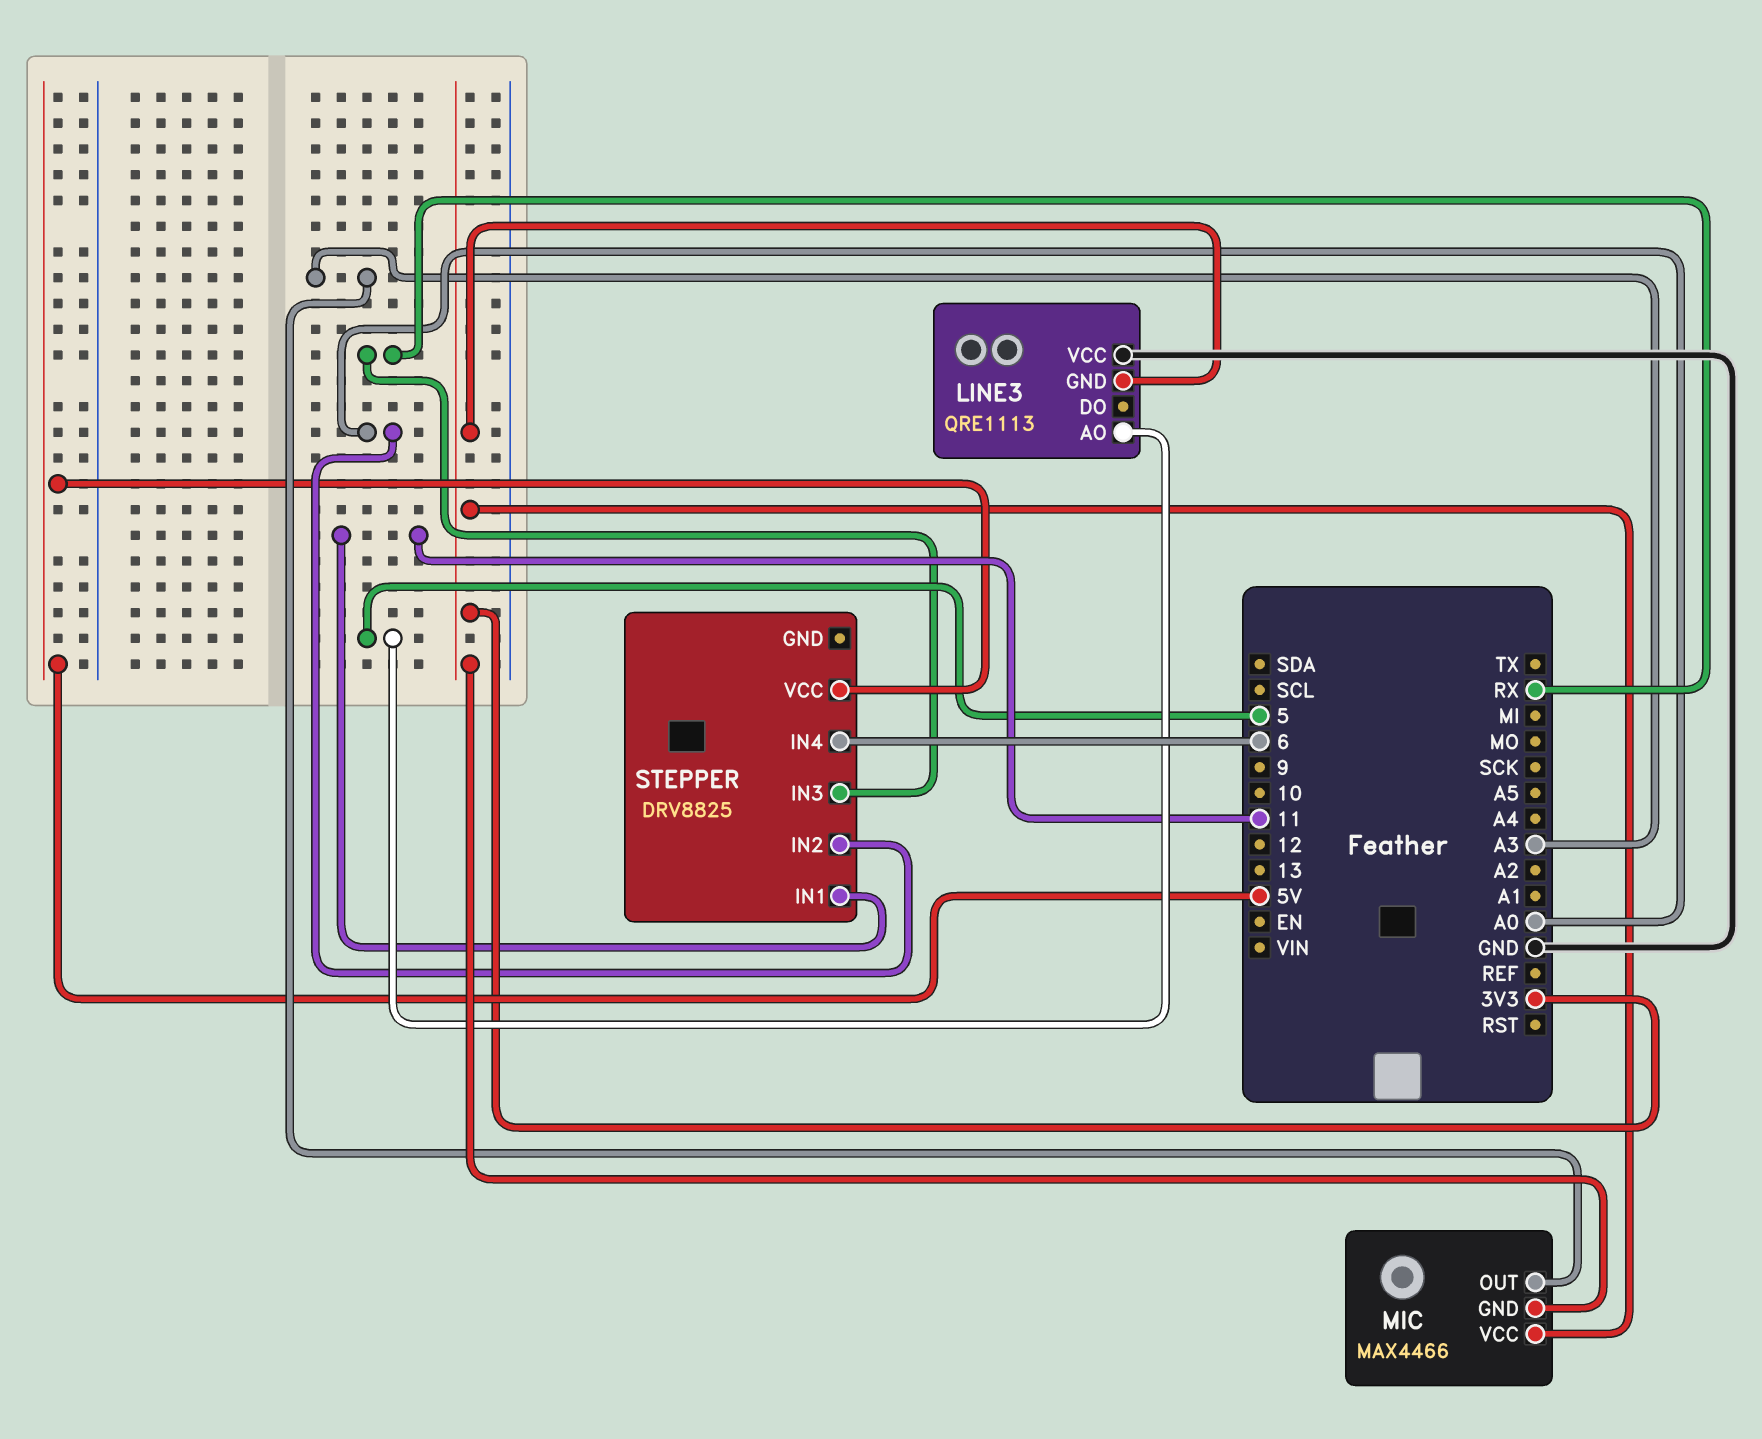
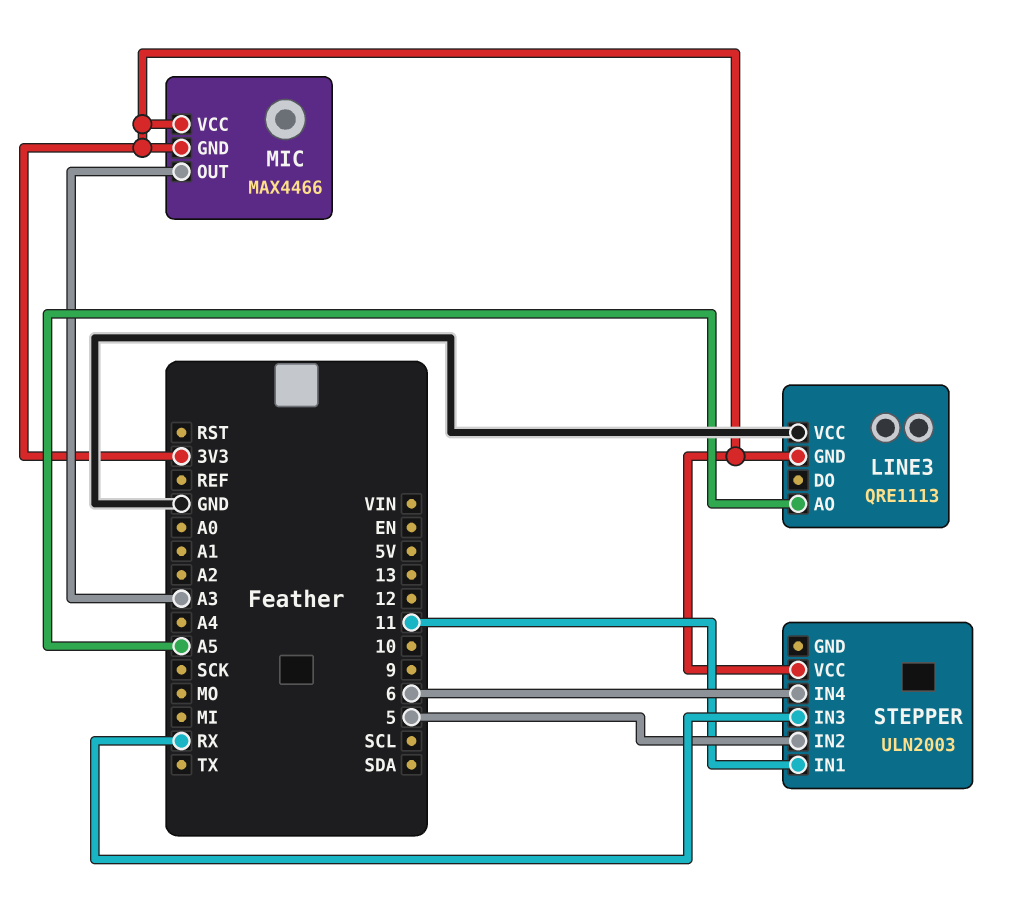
LINE3 pin AO: 5 -> A5
STEPPER: DRV8825 -> ULN2003
STEPPER pin IN2: A0 -> 5
STEPPER pin VCC: 5V -> 3V3

